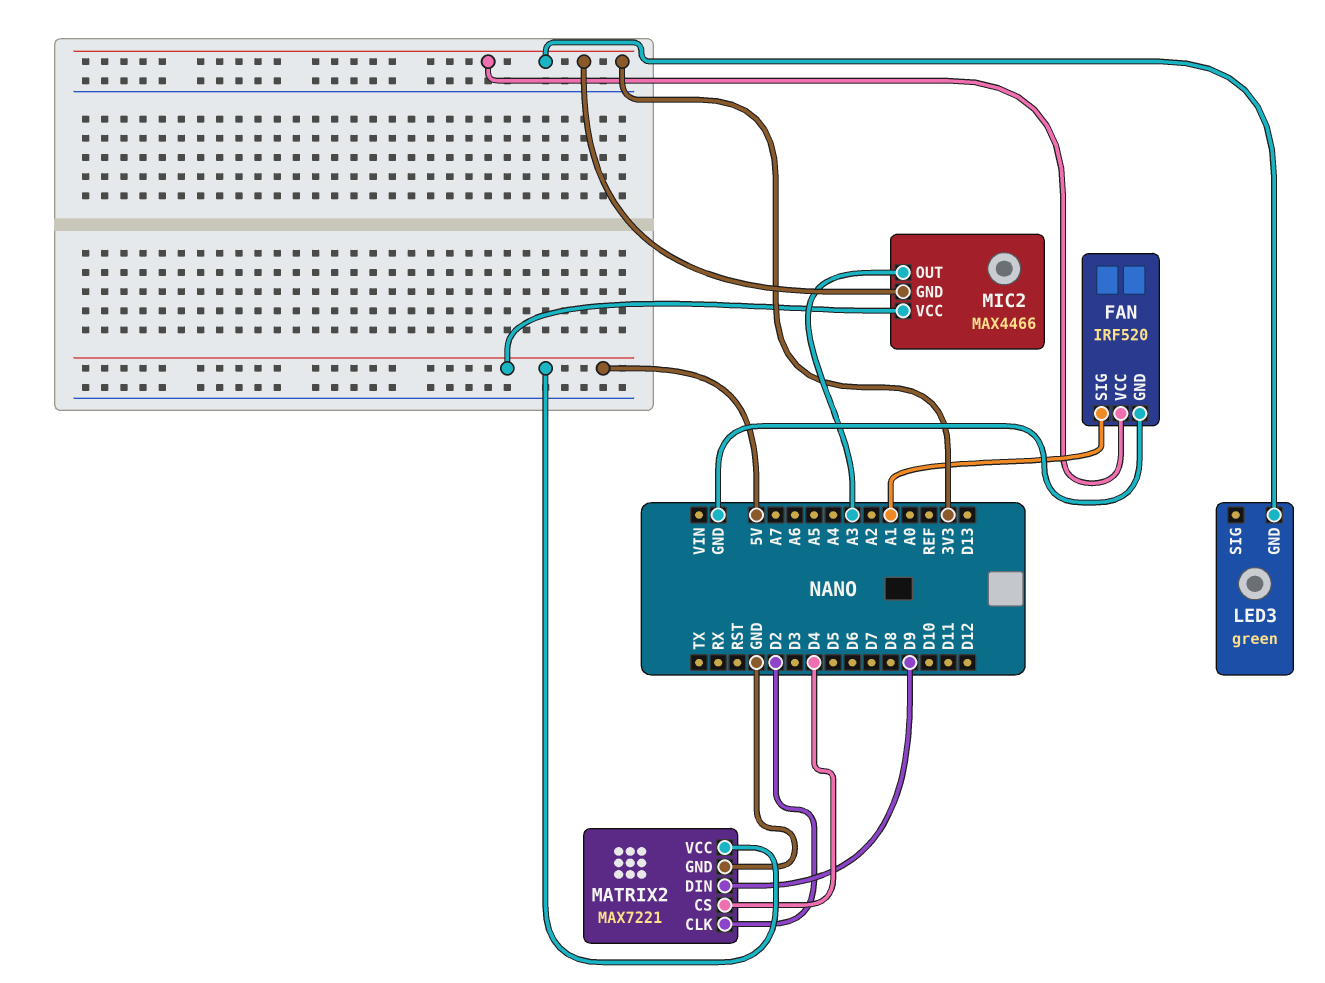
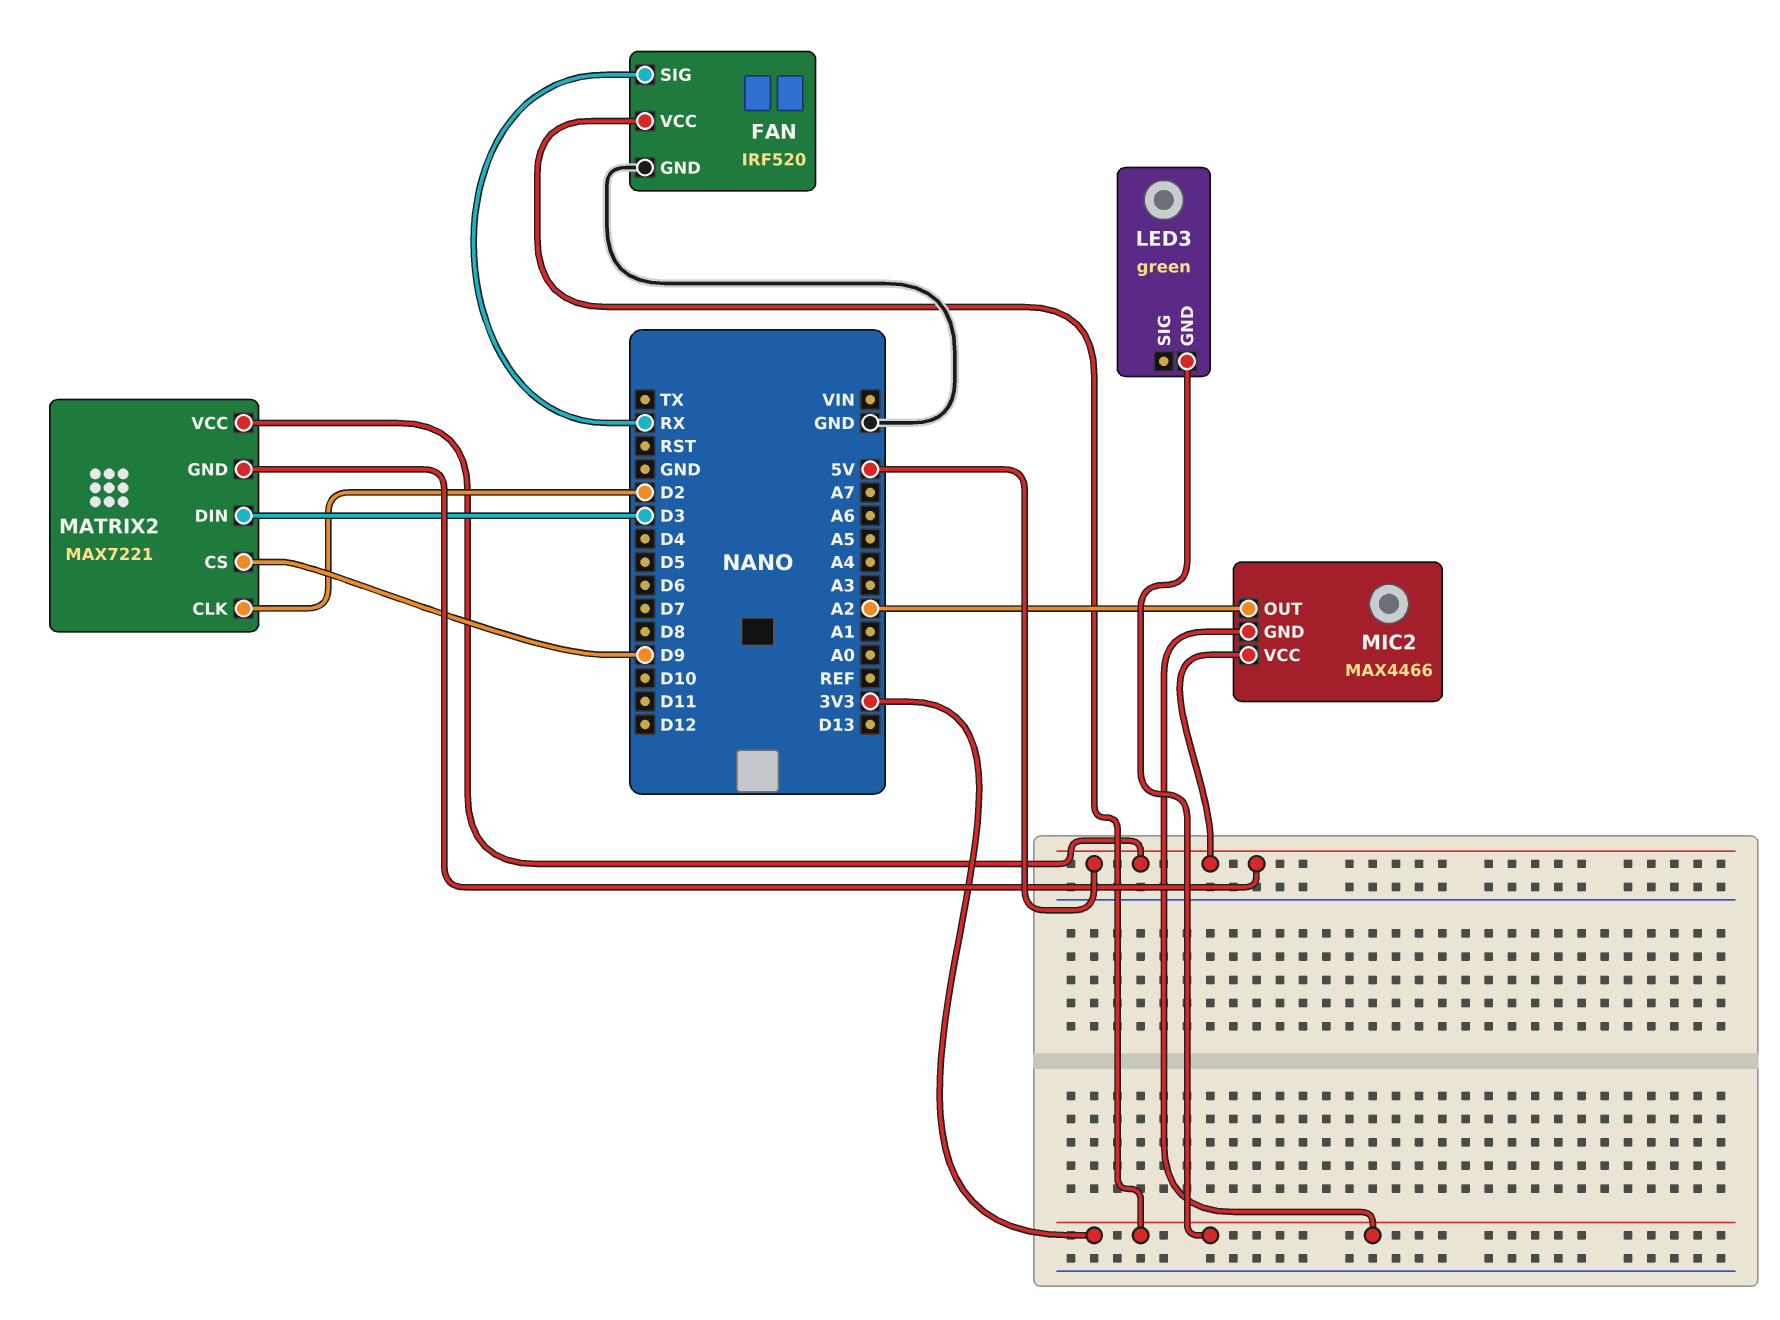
FAN pin SIG: A1 -> RX
MATRIX2 pin CS: D4 -> D9
MATRIX2 pin DIN: D9 -> D3
MATRIX2 pin GND: GND -> 5V
MIC2 pin OUT: A3 -> A2

